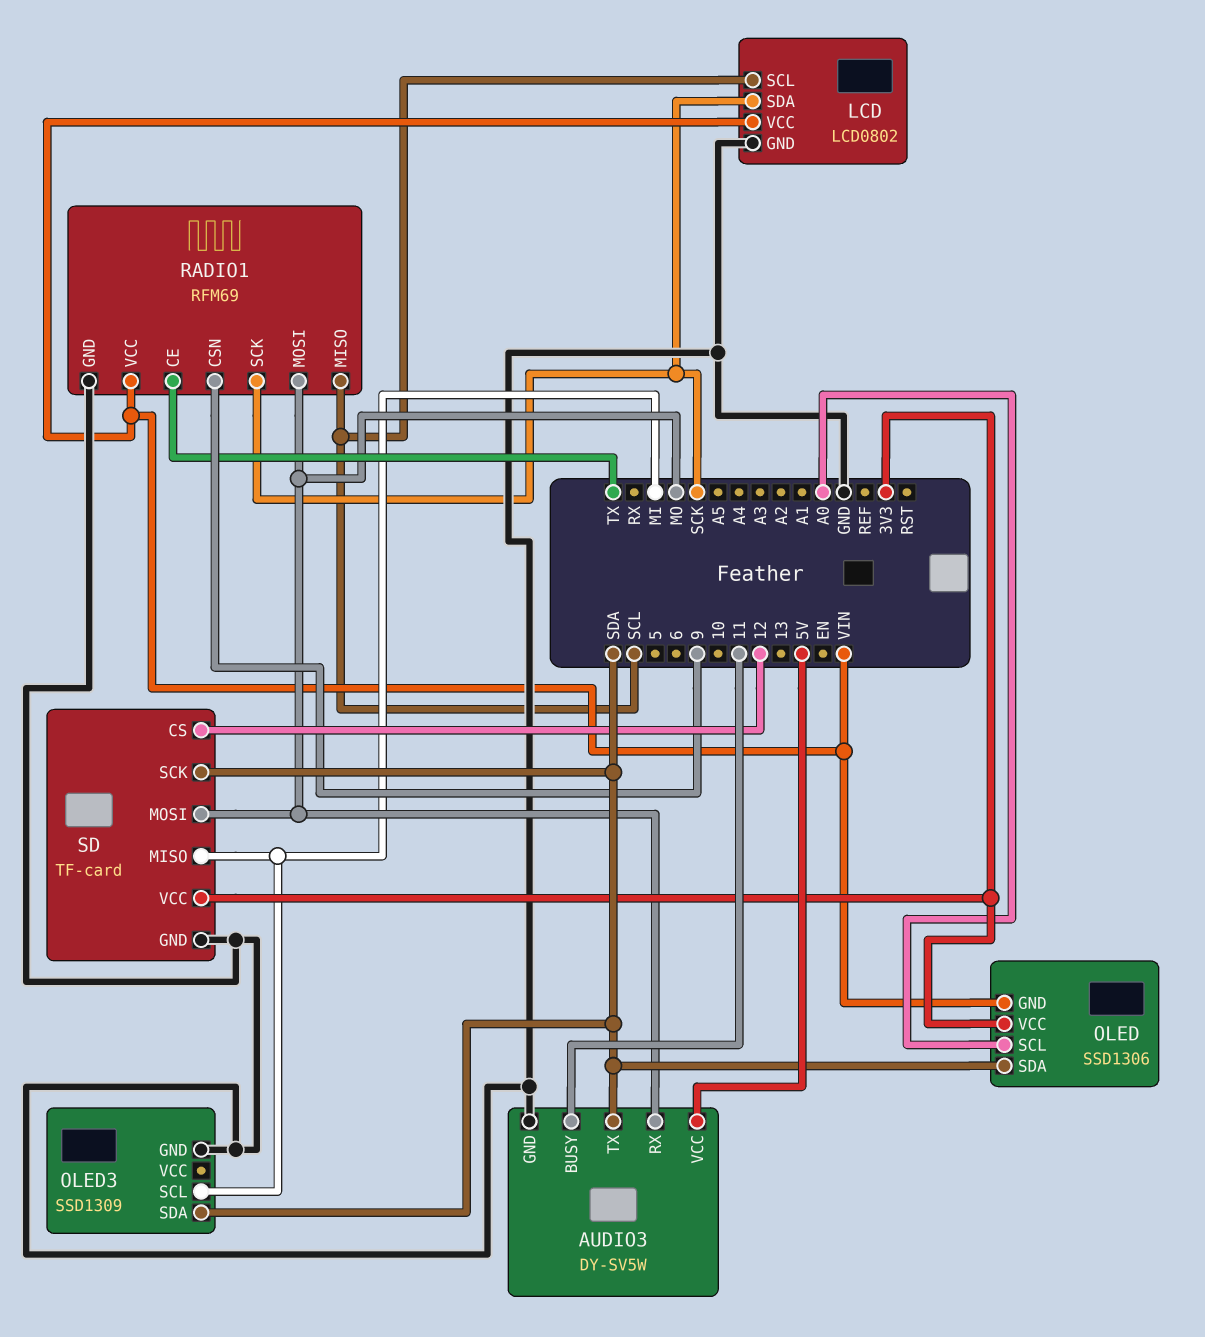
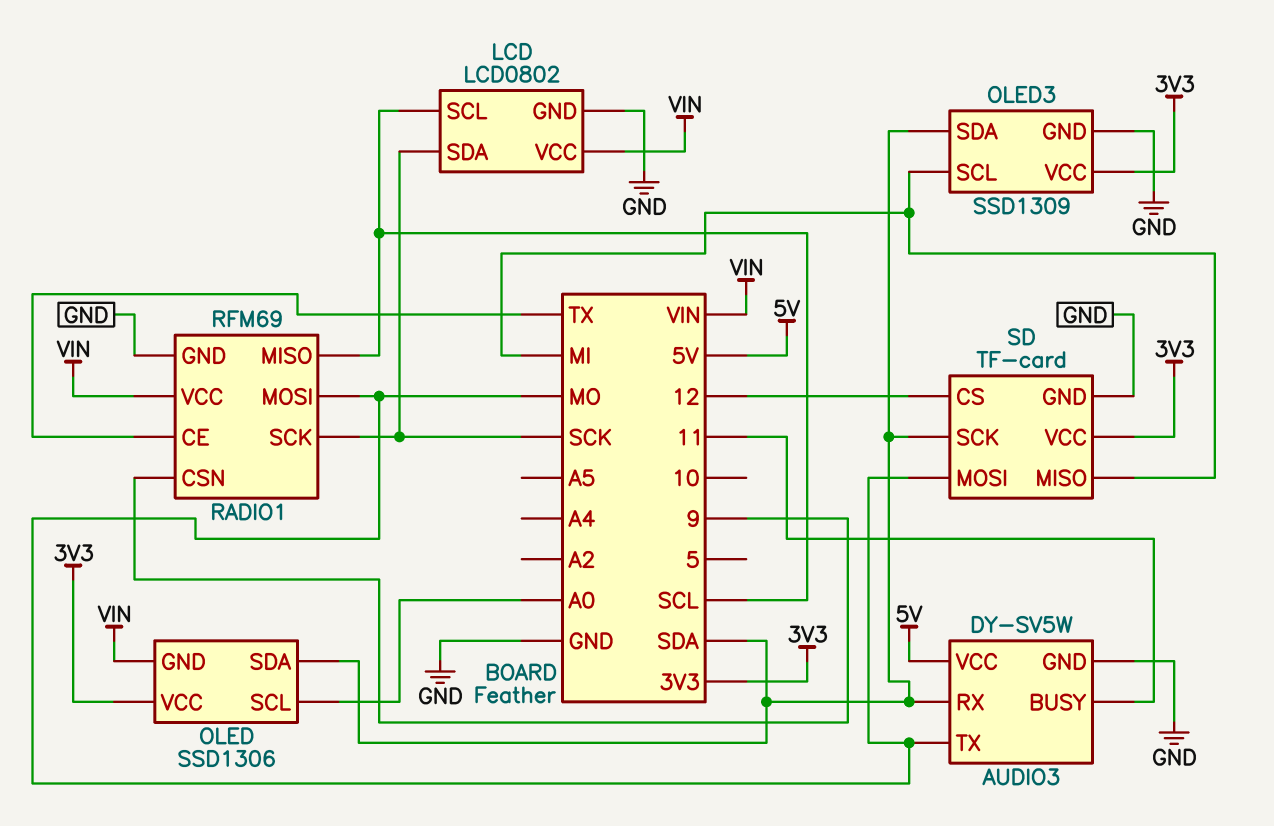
AUDIO3 pin RX: MO -> SDA
AUDIO3 pin TX: SDA -> MO
OLED3 pin VCC: none -> 3V3

